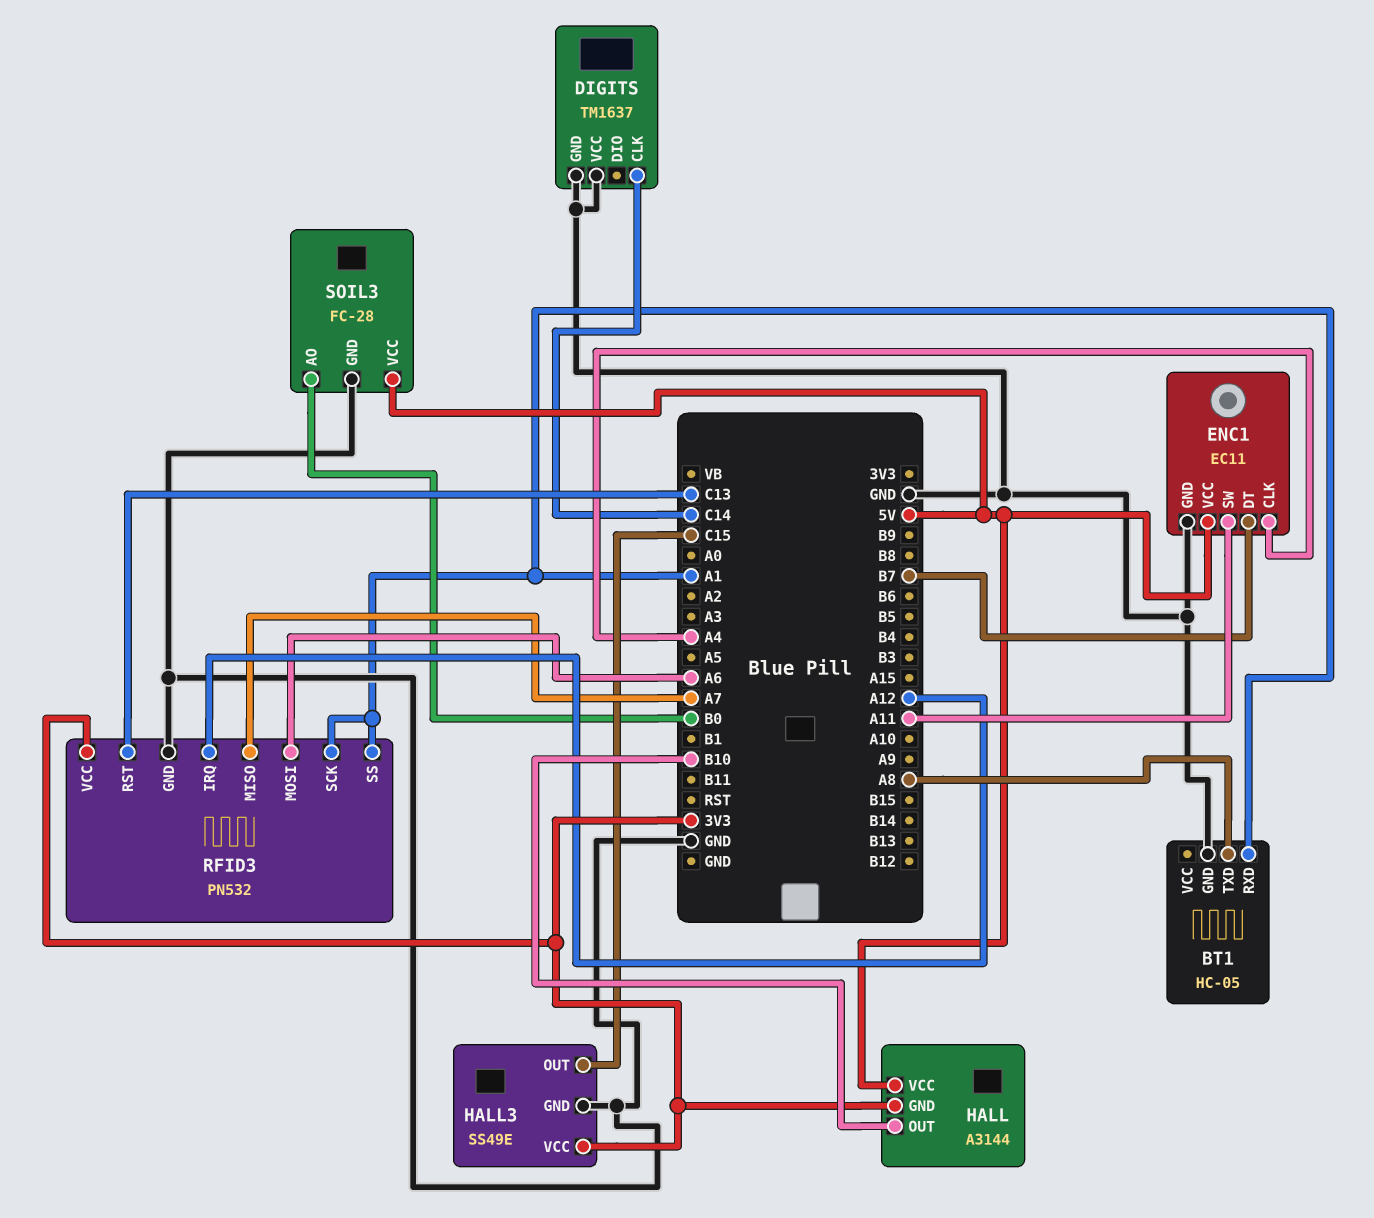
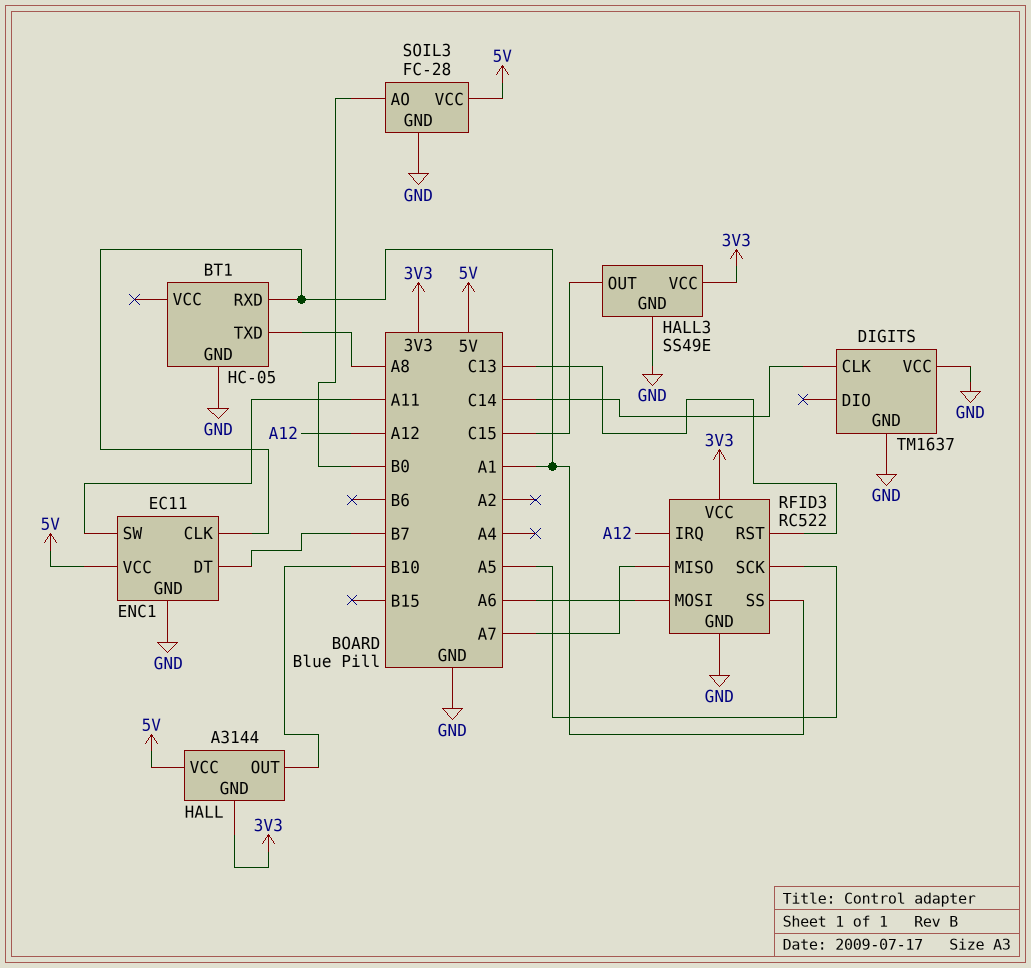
ENC1 pin CLK: A4 -> A1
RFID3: PN532 -> RC522
RFID3 pin SCK: A1 -> A5

